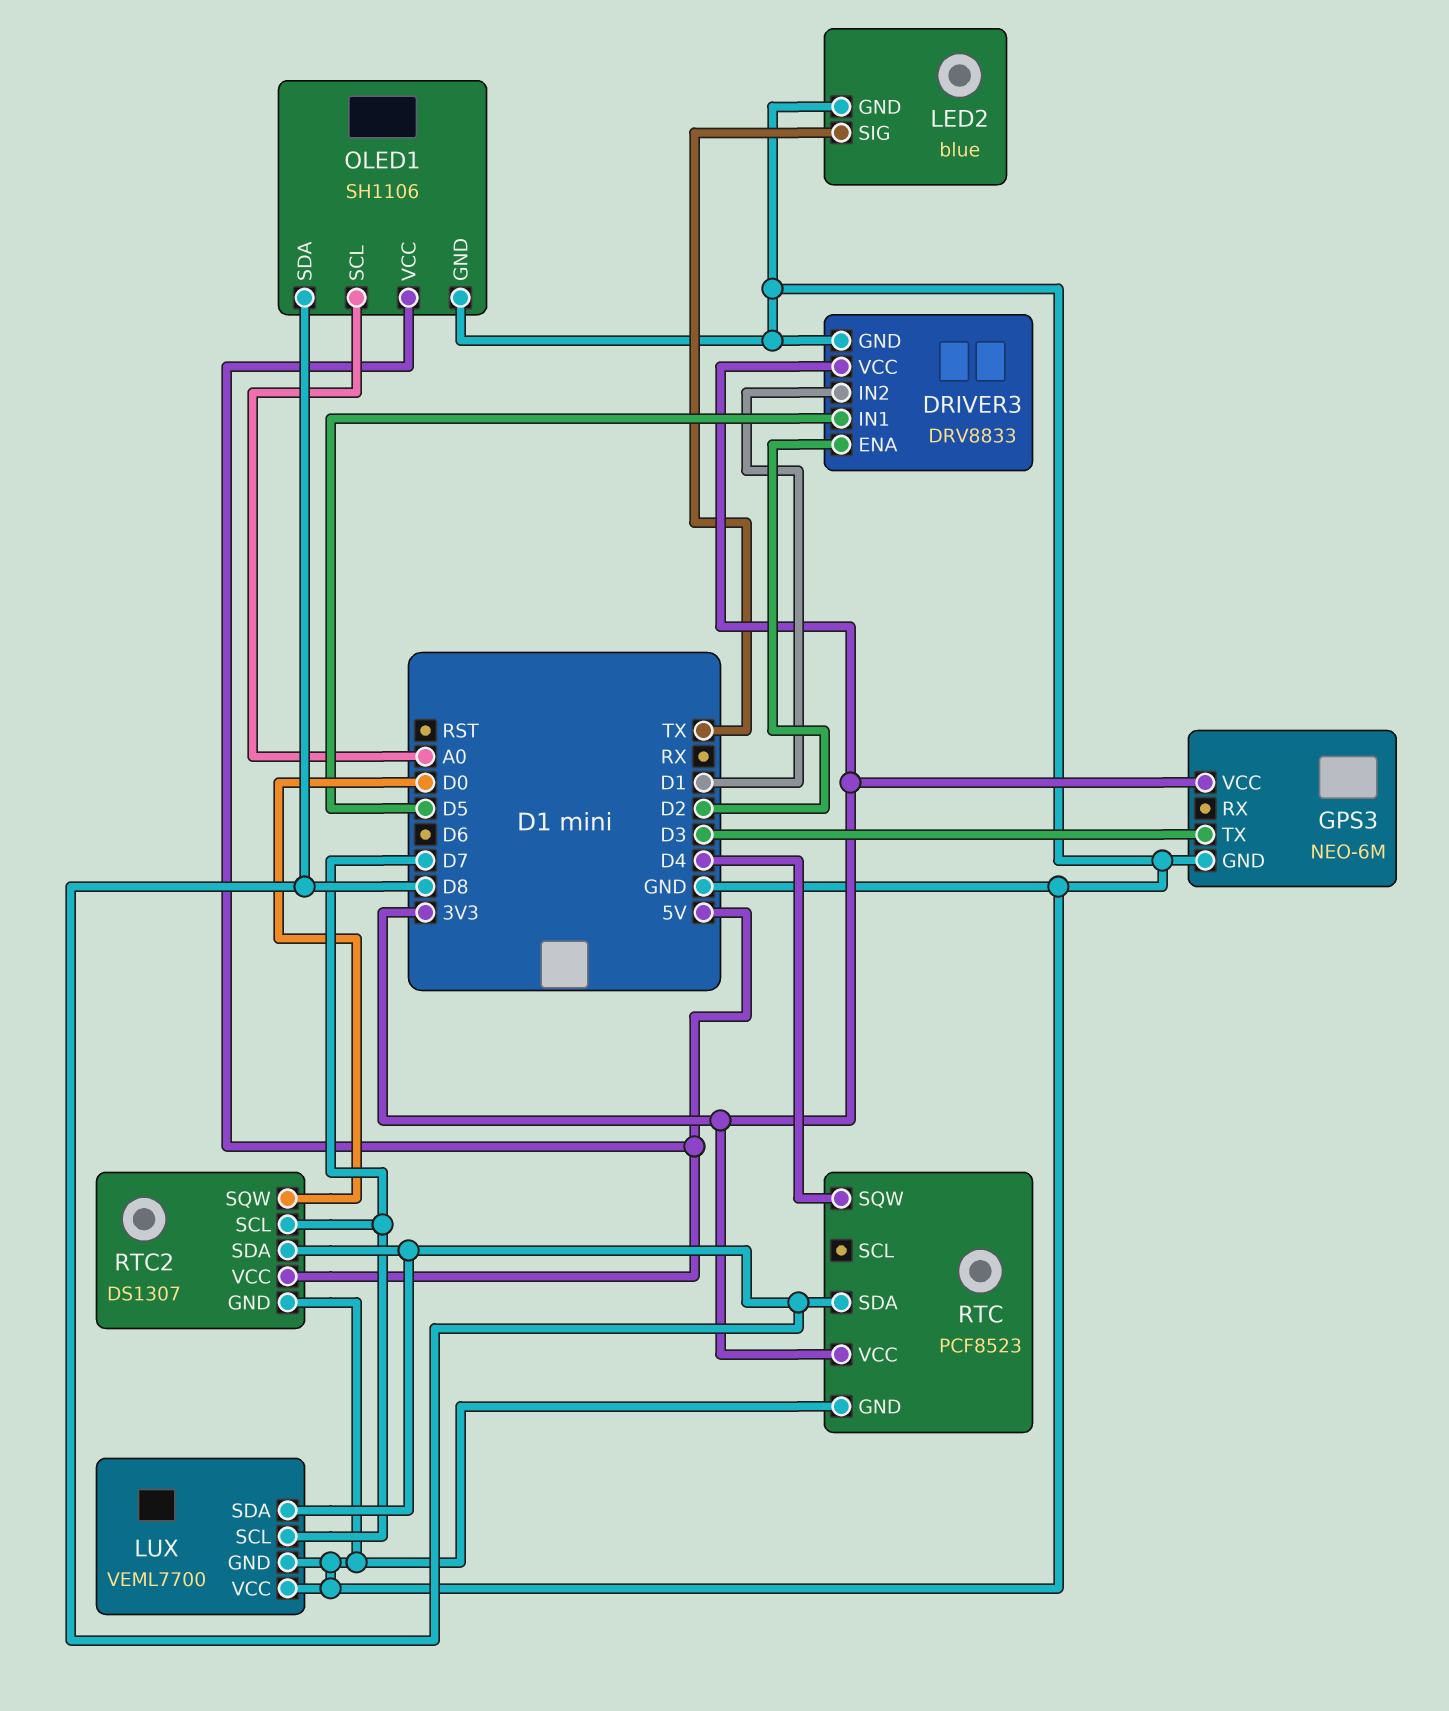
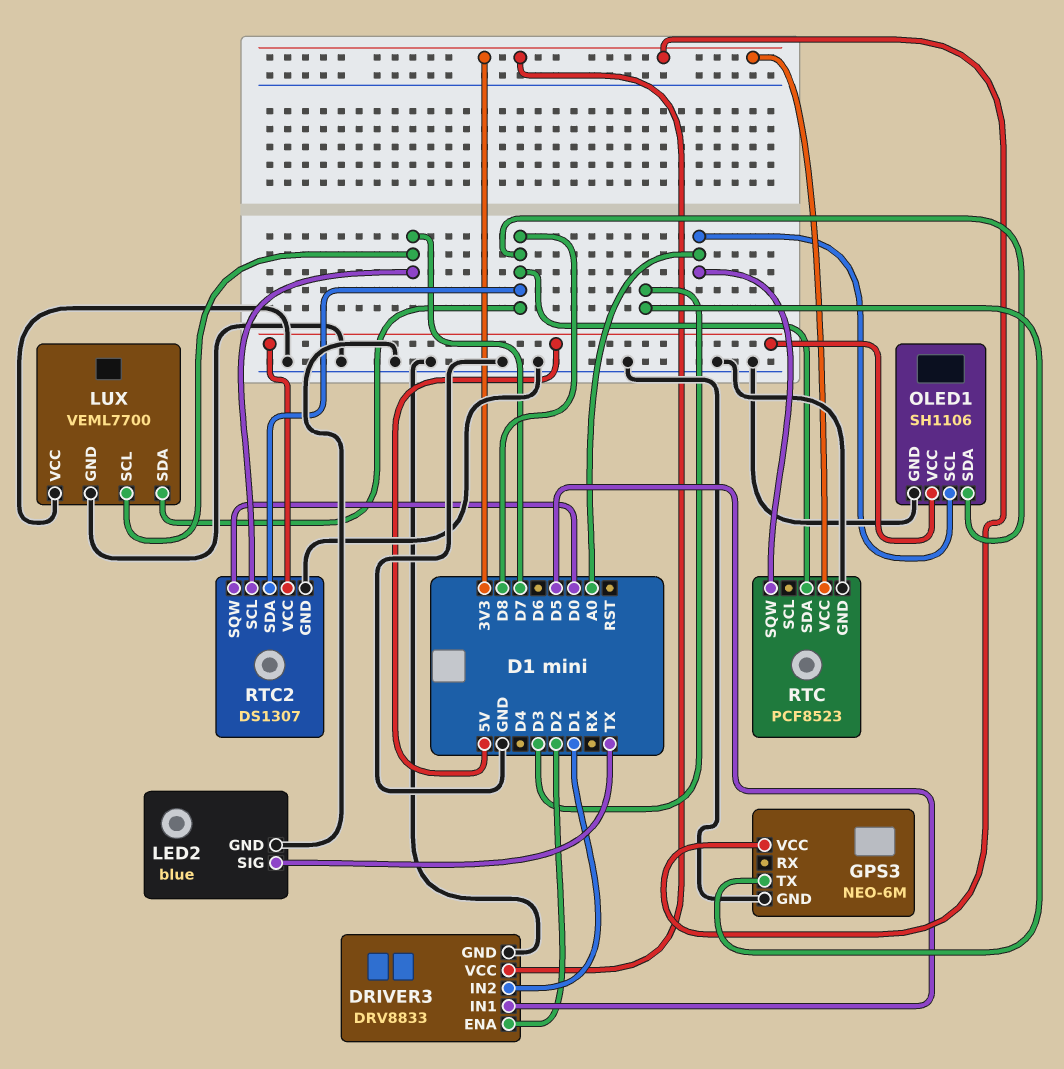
RTC pin SQW: D4 -> A0

